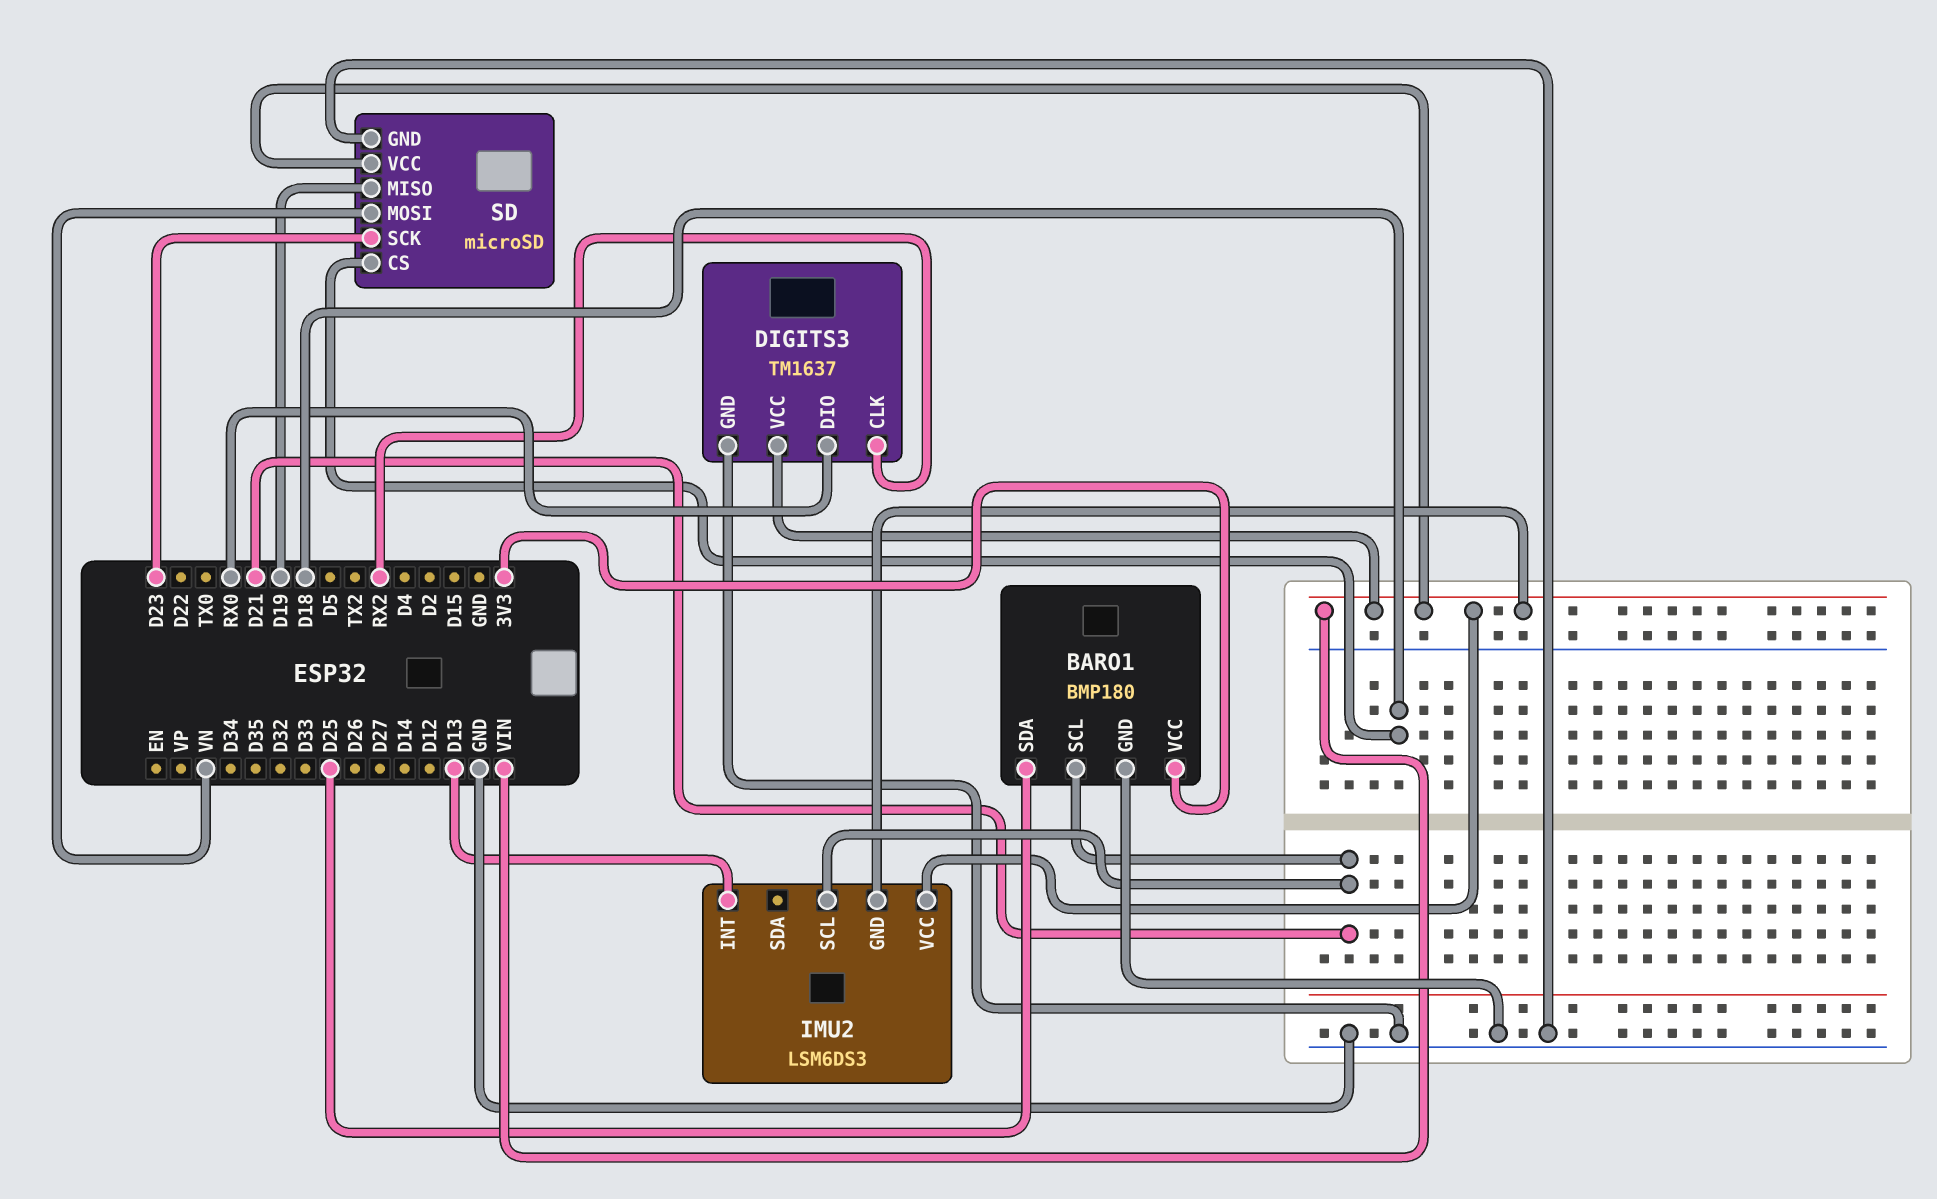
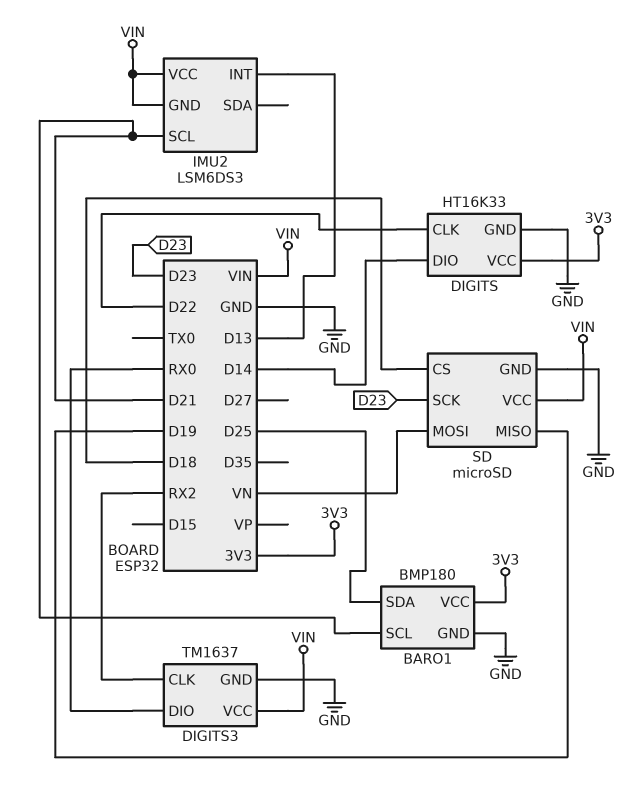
DIGITS: none -> HT16K33
DIGITS pin CLK: none -> D22
DIGITS pin DIO: none -> D14
DIGITS pin GND: none -> GND
DIGITS pin VCC: none -> 3V3

